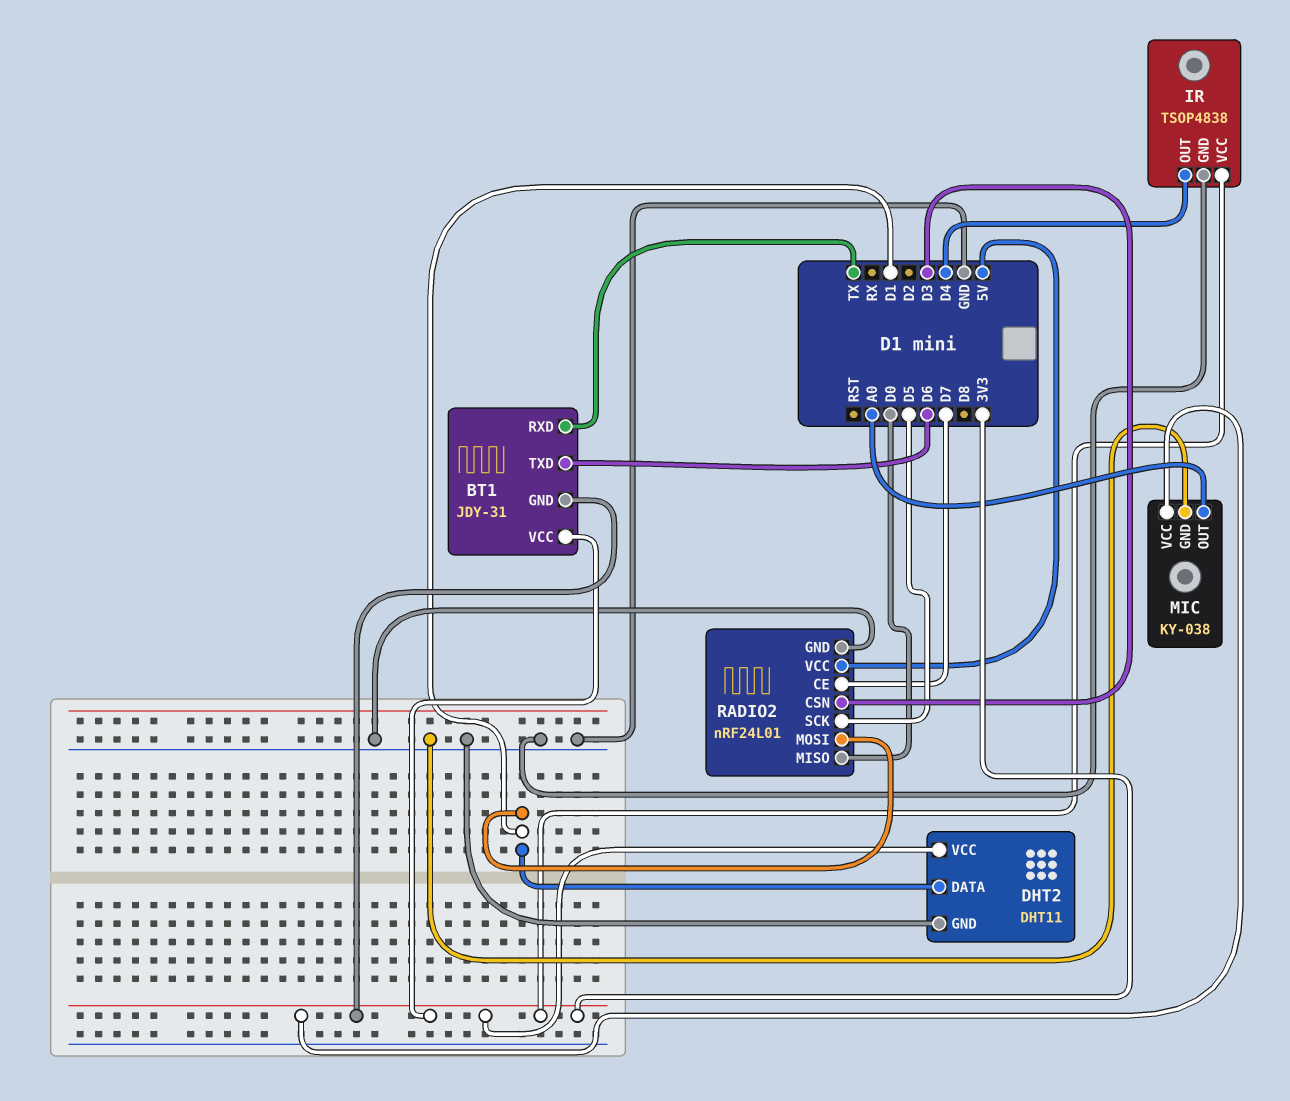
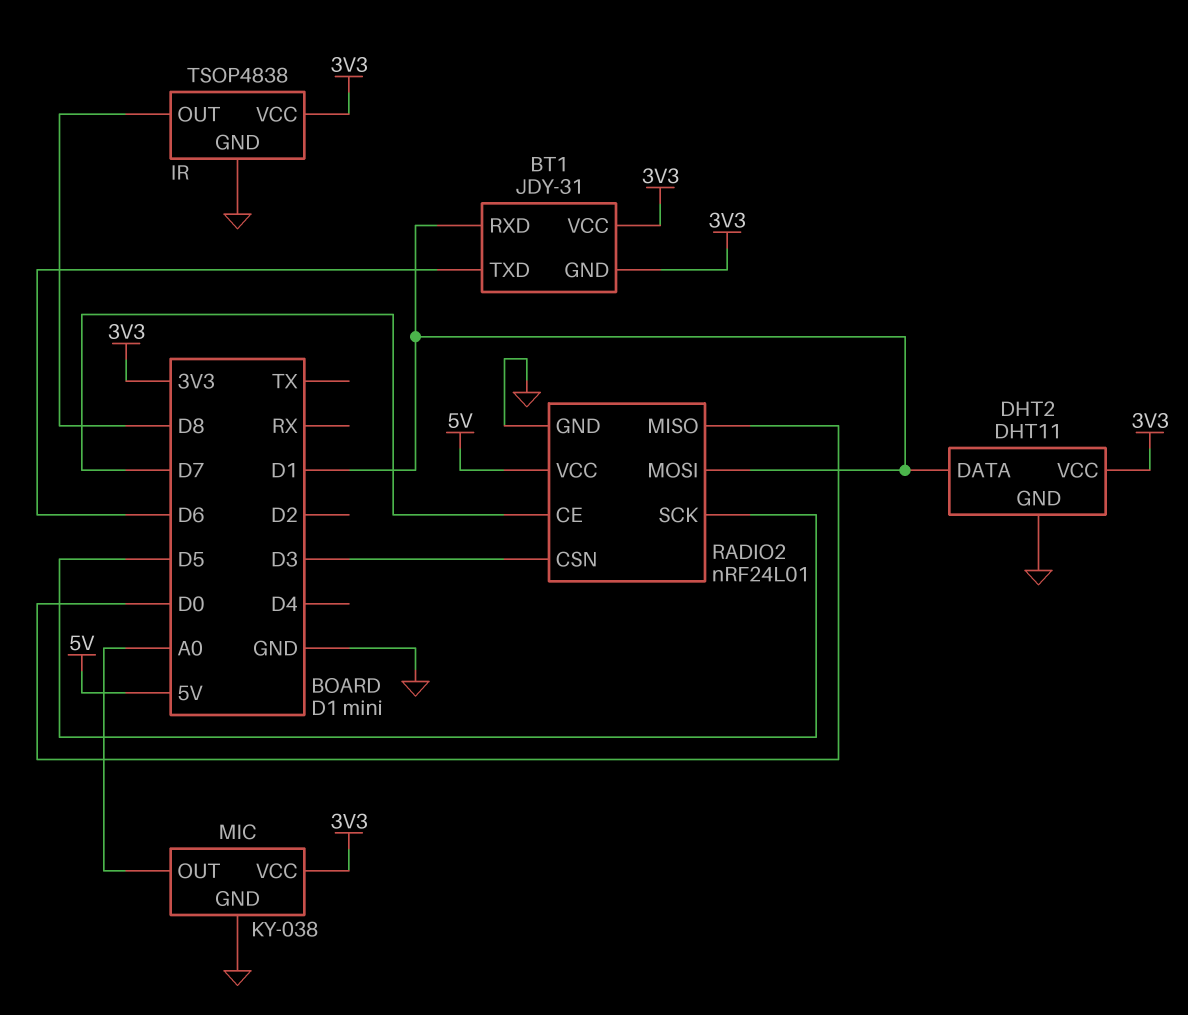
BT1 pin RXD: TX -> D1
IR pin OUT: D4 -> D8

